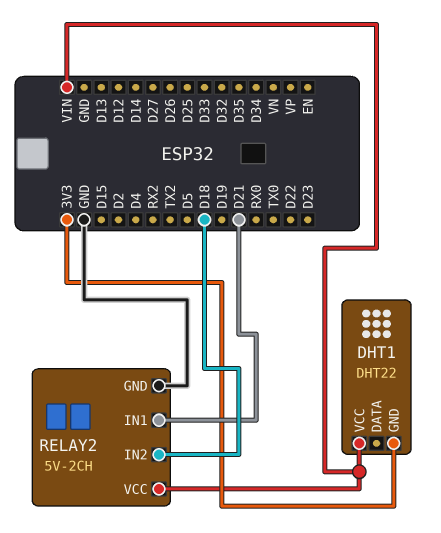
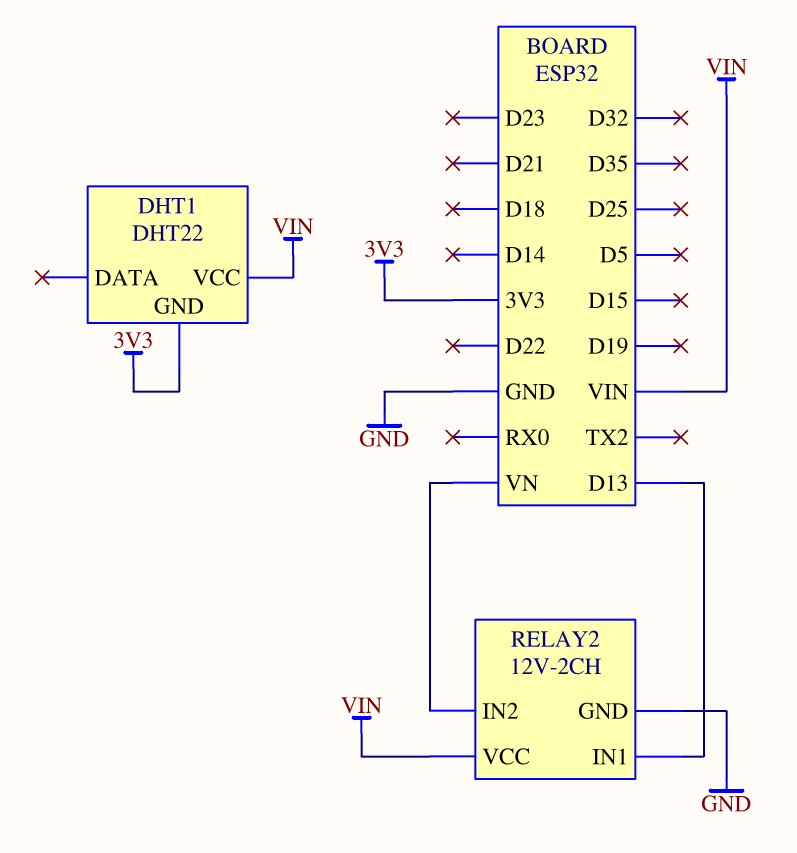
RELAY2: 5V-2CH -> 12V-2CH
RELAY2 pin IN1: D21 -> D13
RELAY2 pin IN2: D18 -> VN

